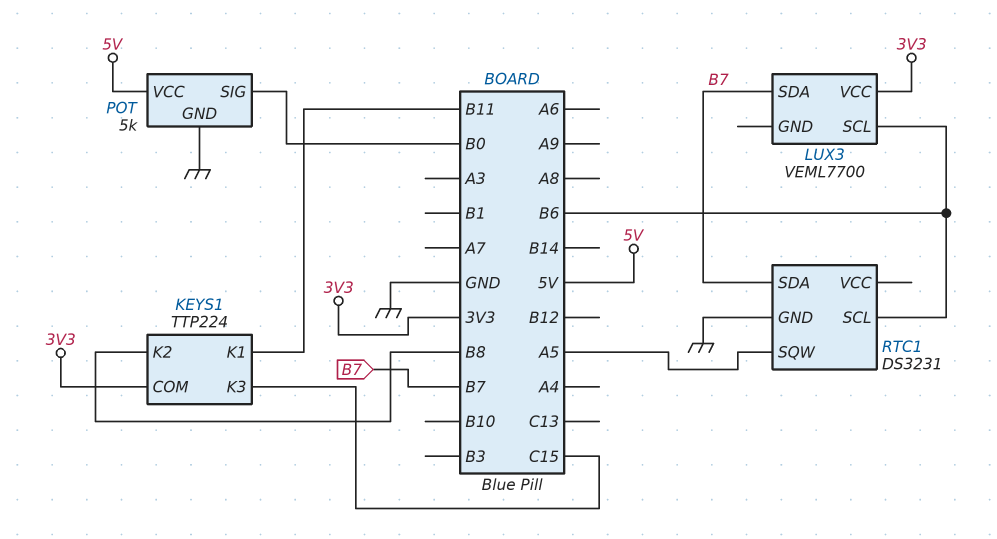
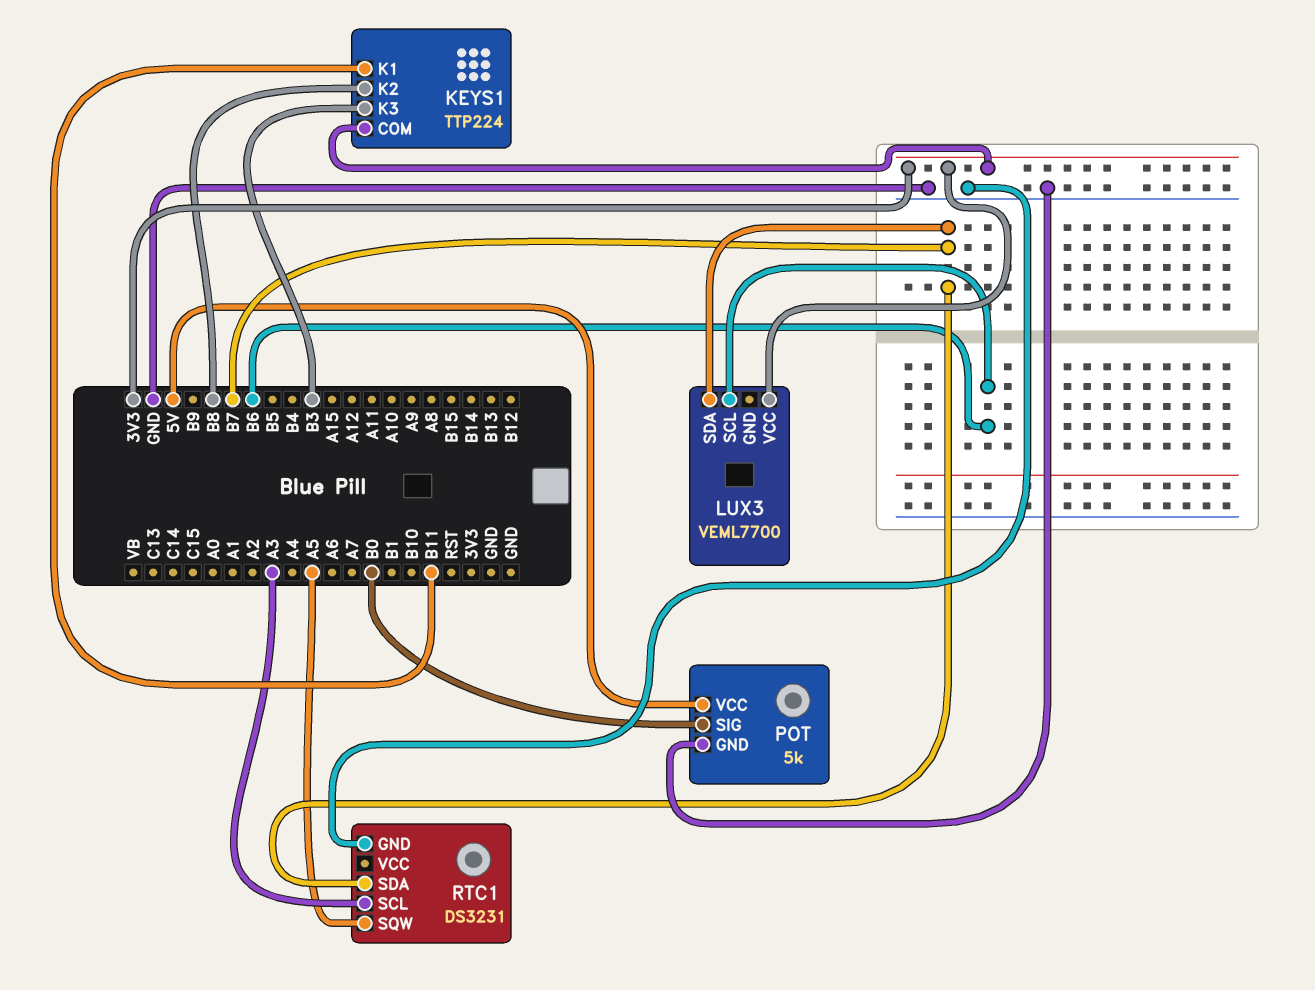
KEYS1 pin K3: C15 -> B3
RTC1 pin SCL: B6 -> A3

